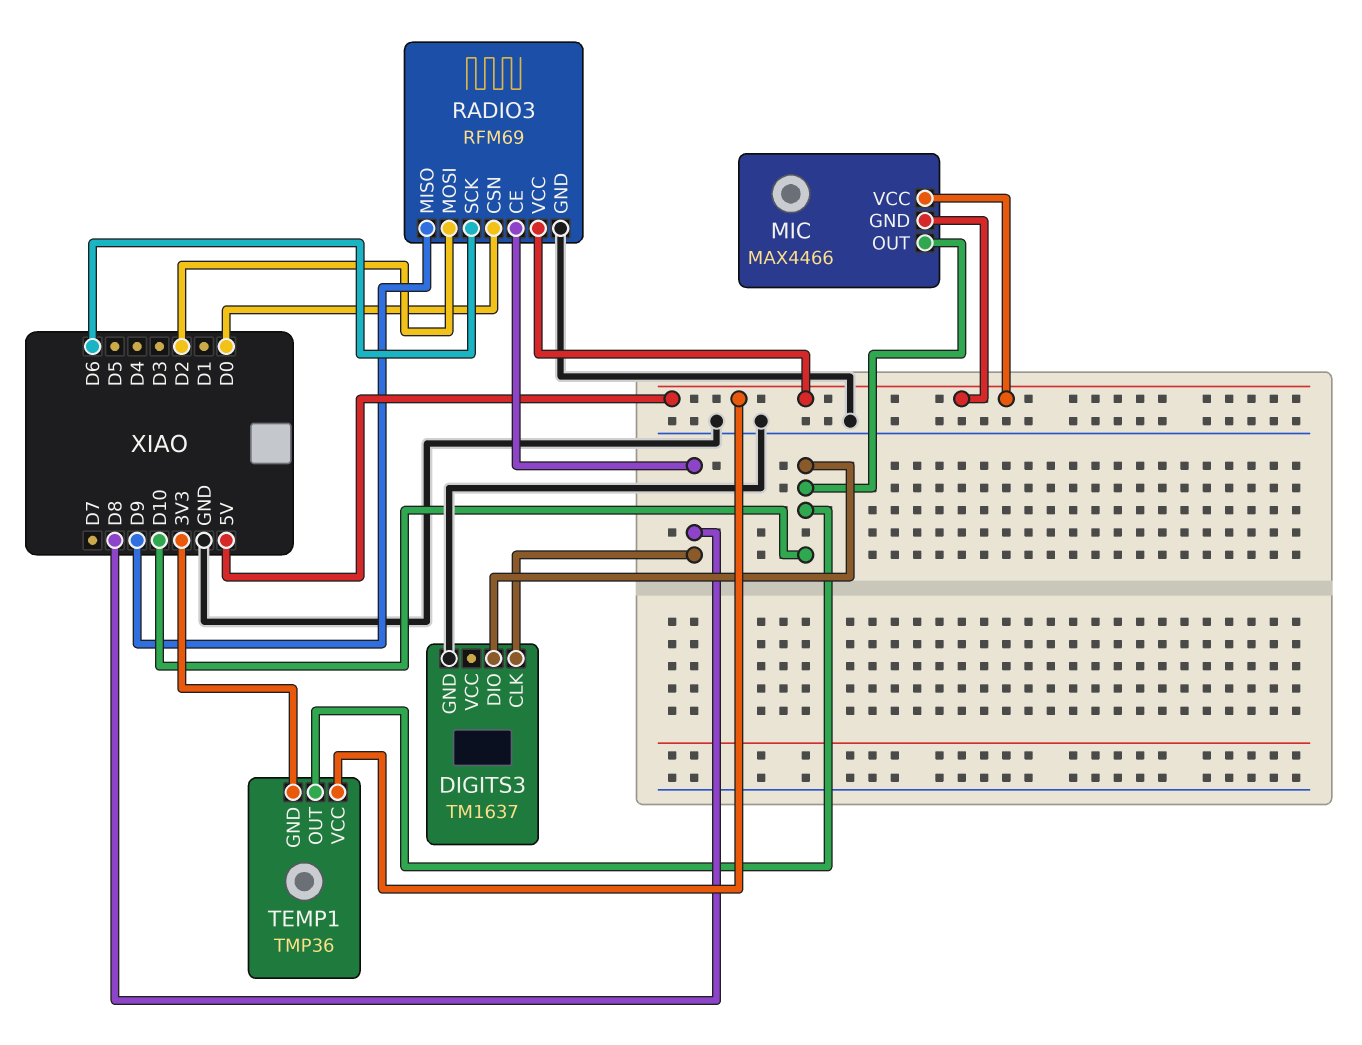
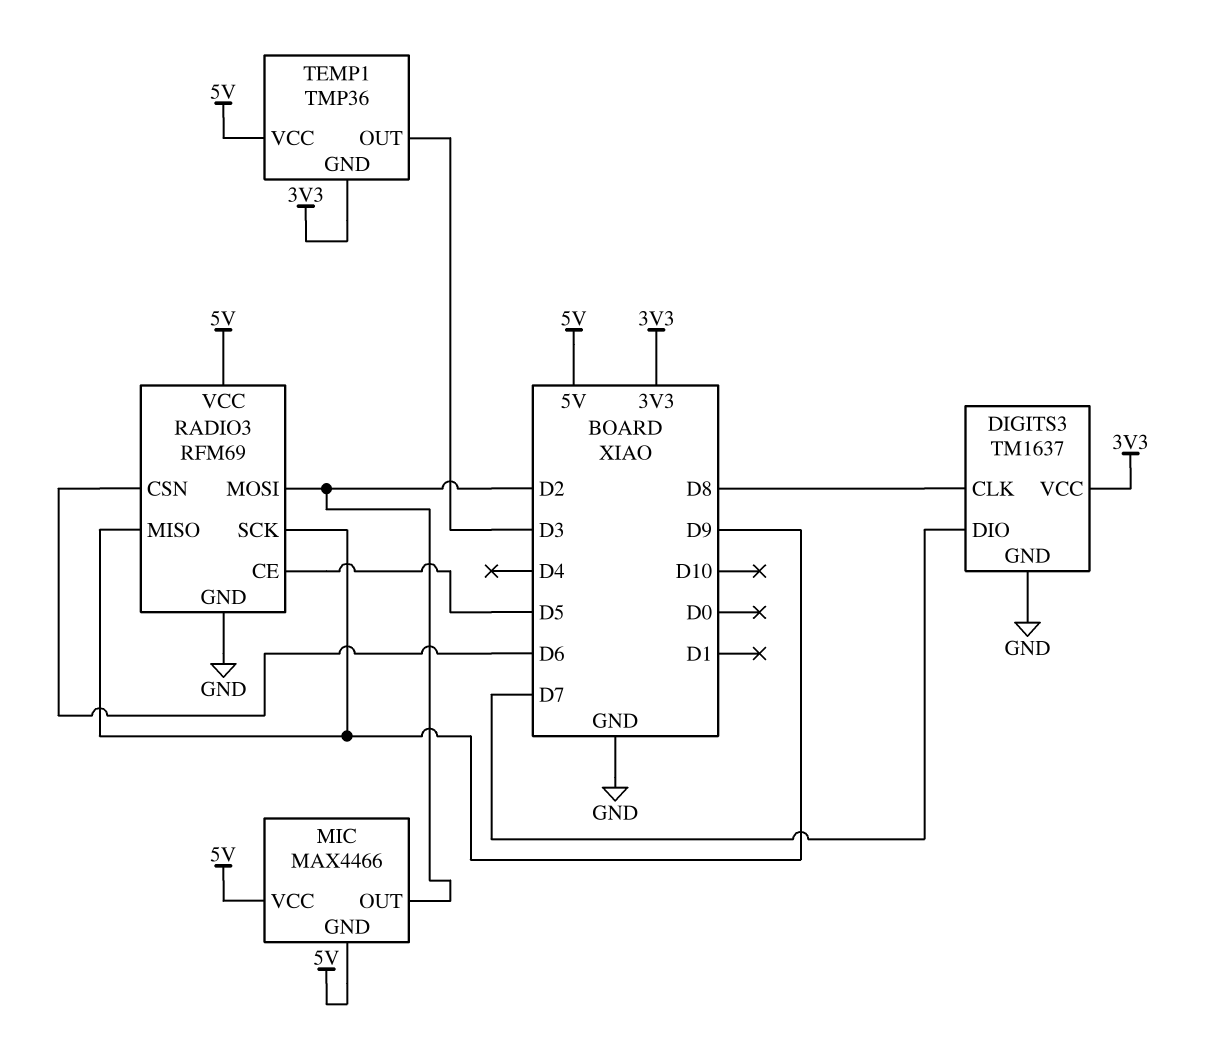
DIGITS3 pin DIO: D10 -> D7
DIGITS3 pin VCC: none -> 3V3
MIC pin OUT: D10 -> D2
RADIO3 pin CE: D8 -> D5
RADIO3 pin CSN: D0 -> D6
RADIO3 pin SCK: D6 -> D9
TEMP1 pin OUT: D10 -> D3

